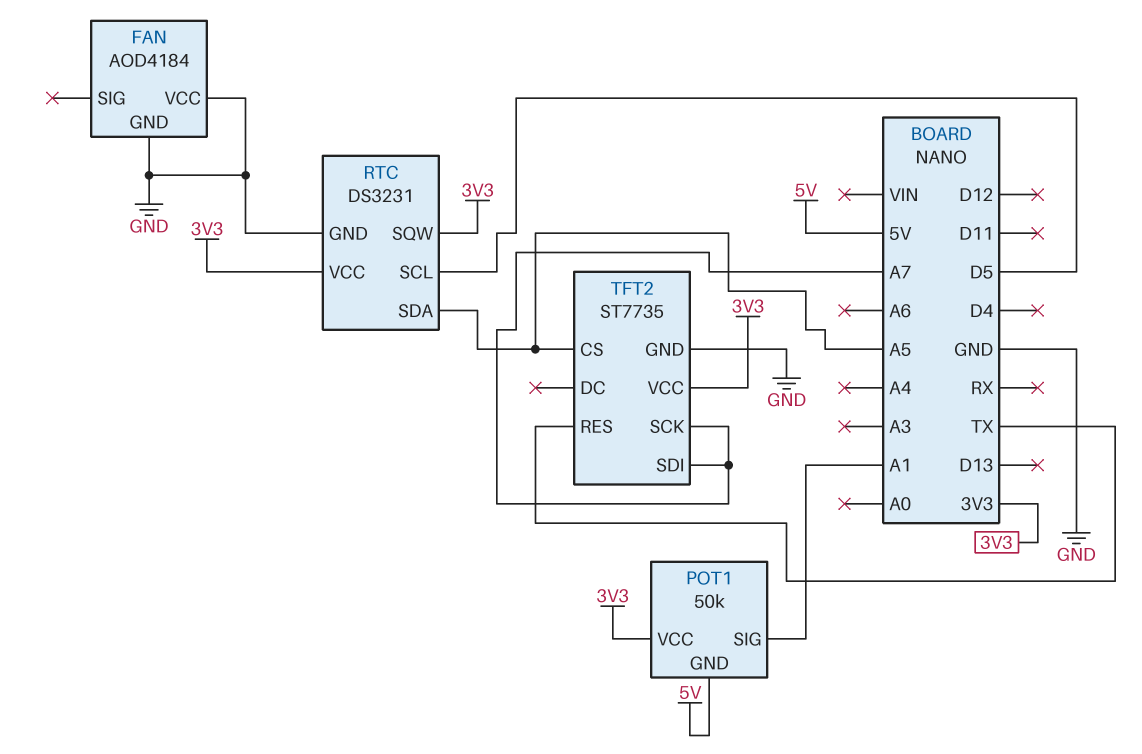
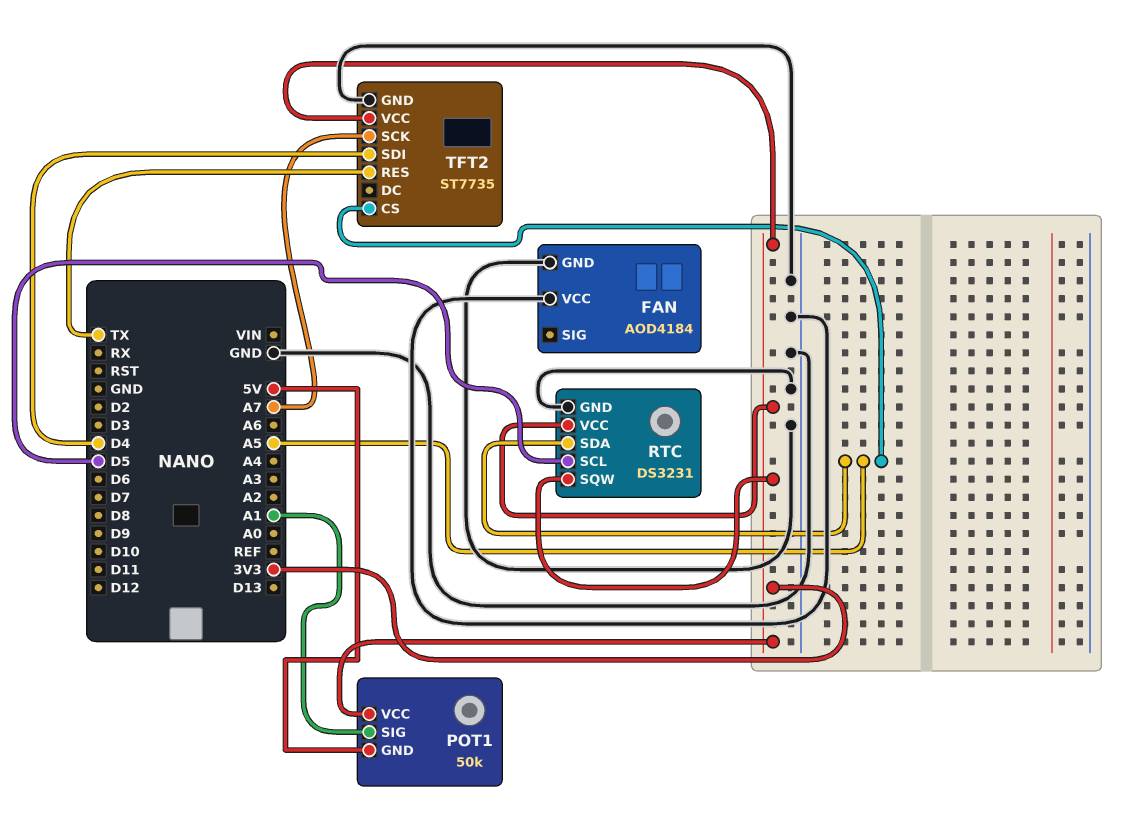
TFT2 pin SDI: A7 -> D4

